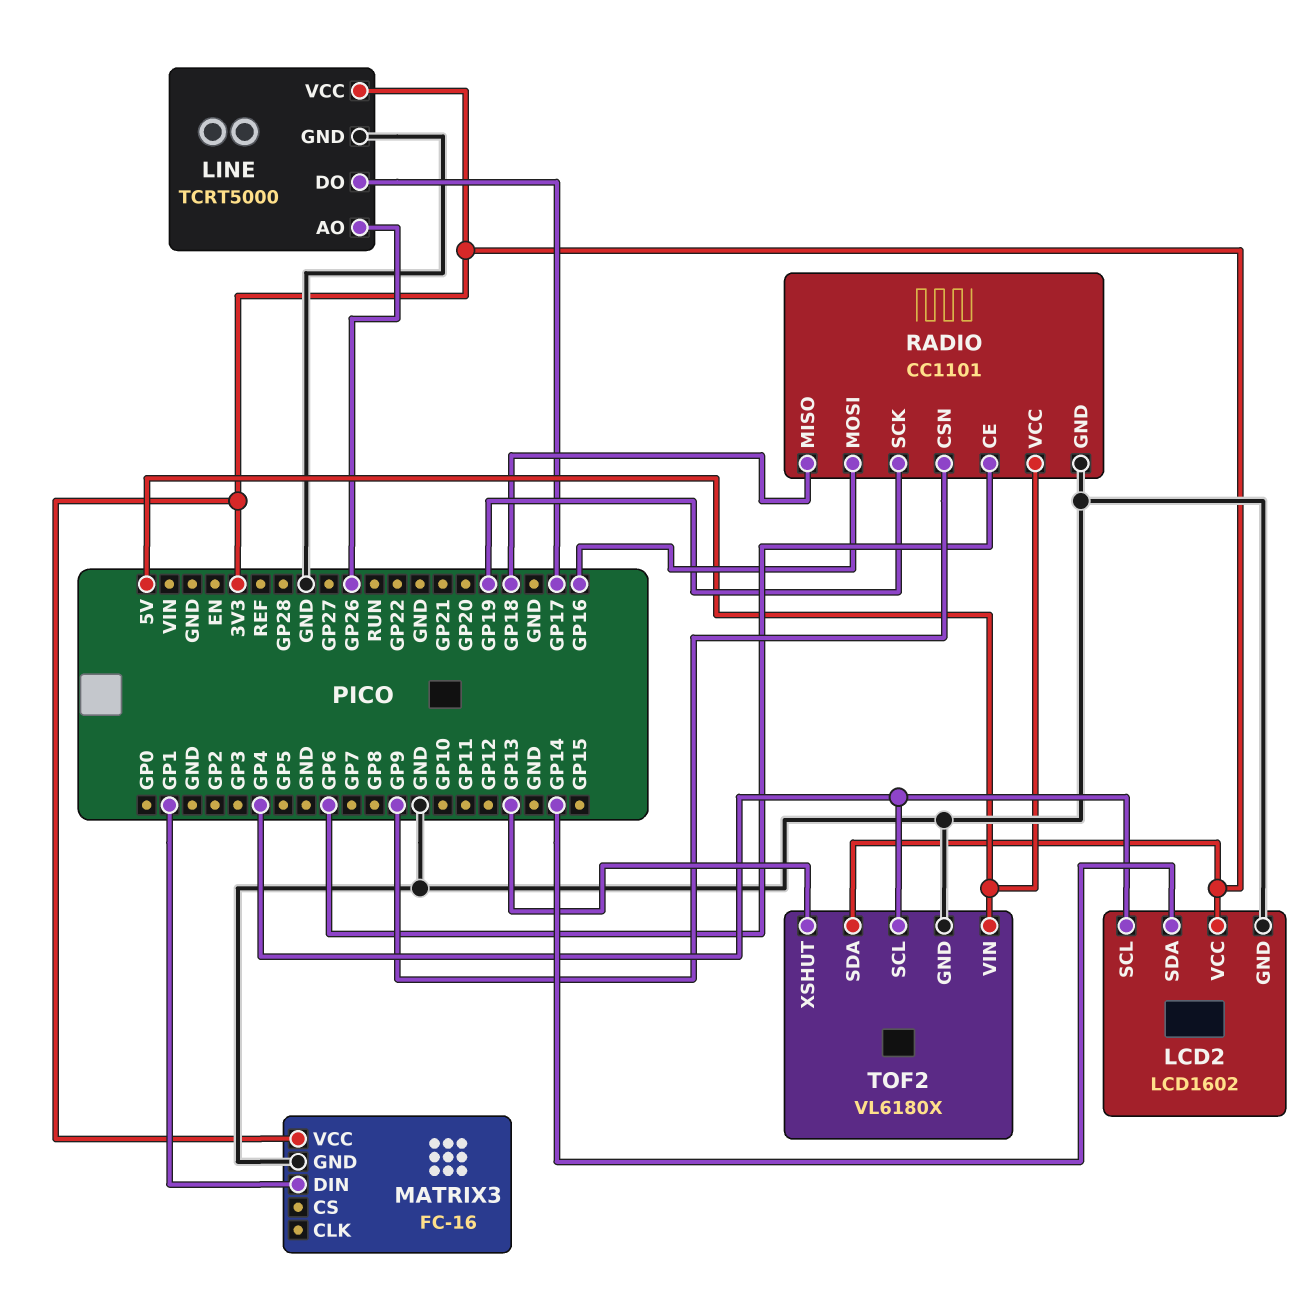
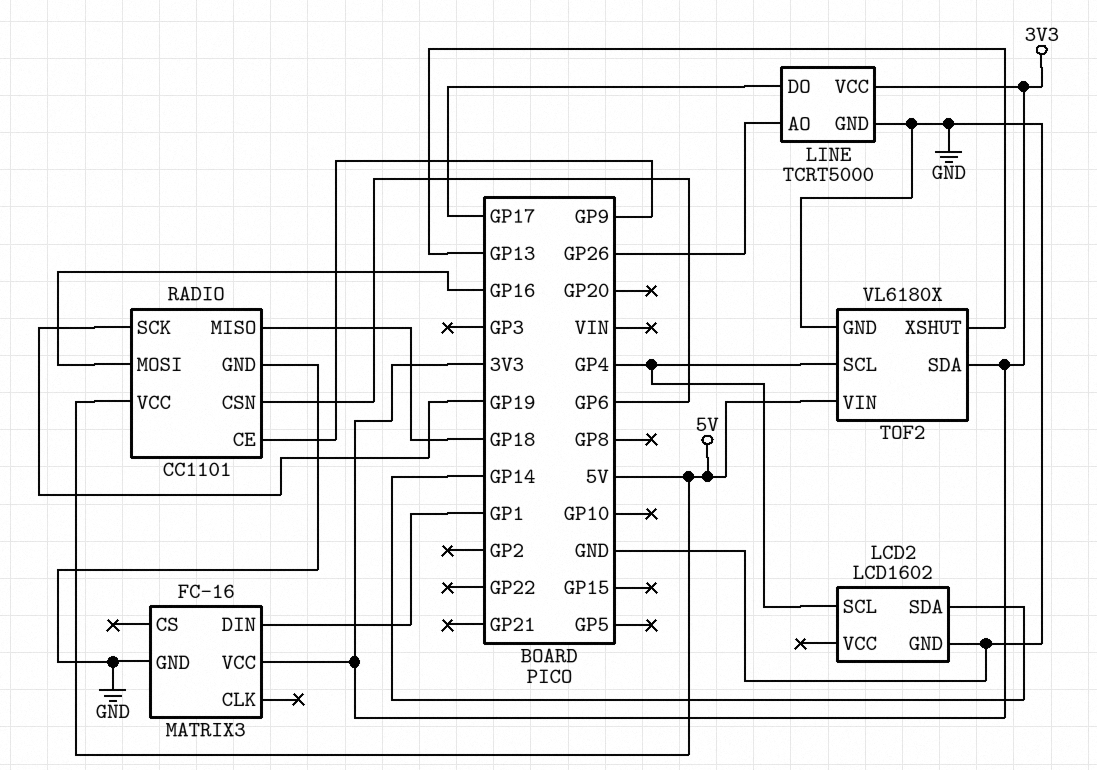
LCD2 pin VCC: 3V3 -> none
RADIO pin CE: GP6 -> GP9
RADIO pin CSN: GP9 -> GP6

